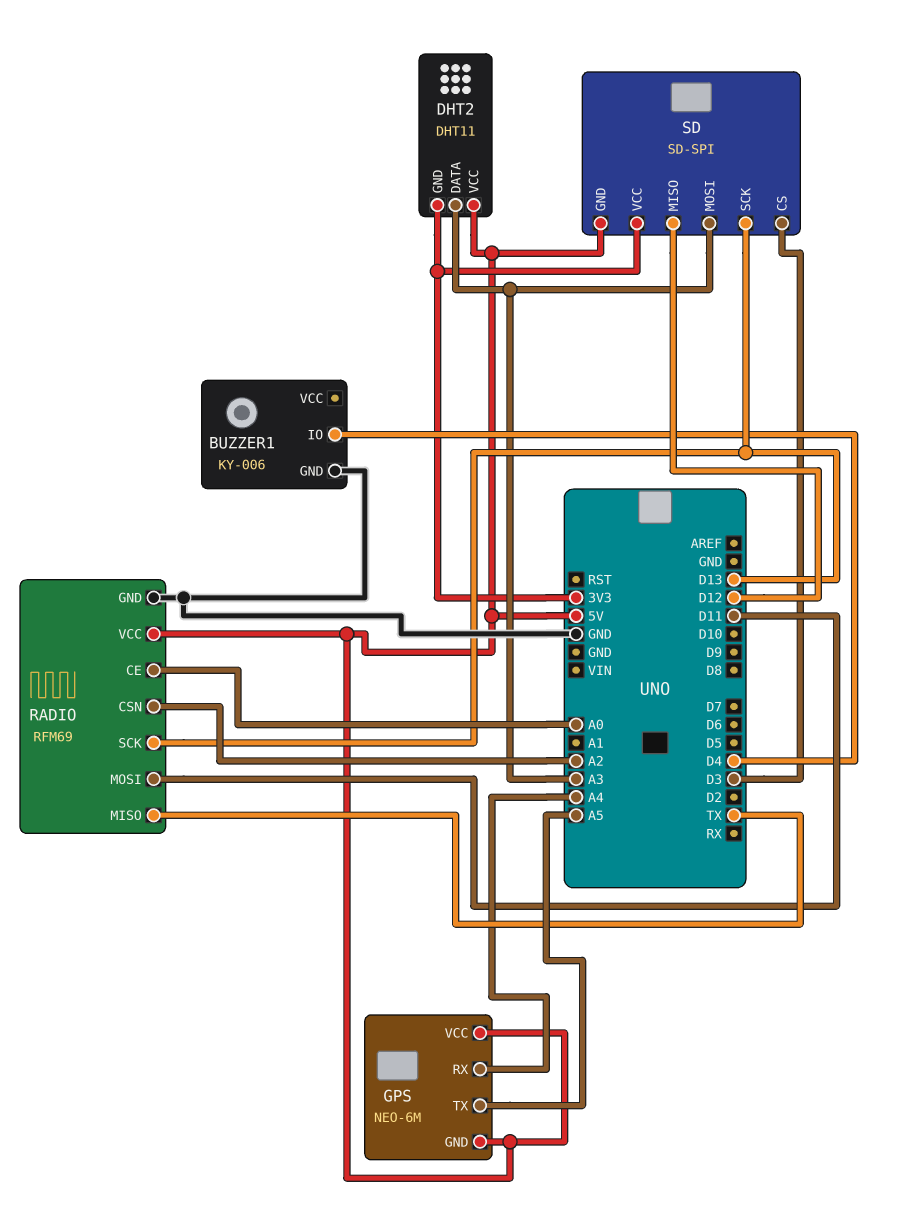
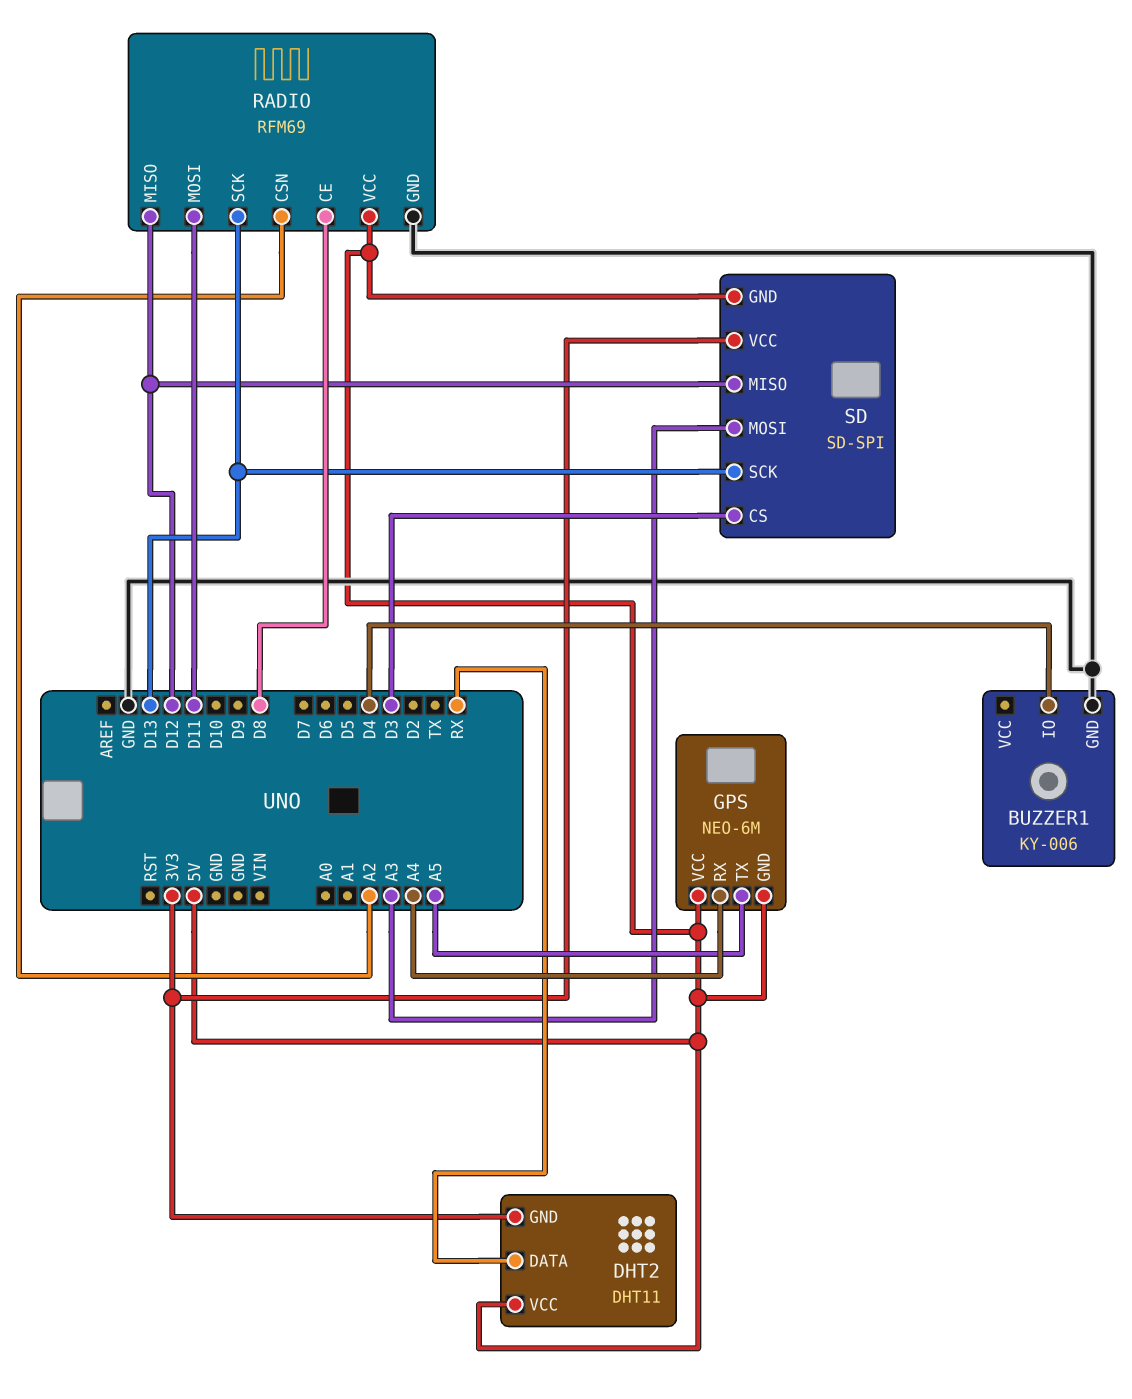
DHT2 pin DATA: A3 -> RX
RADIO pin CE: A0 -> D8
RADIO pin MISO: TX -> D12

